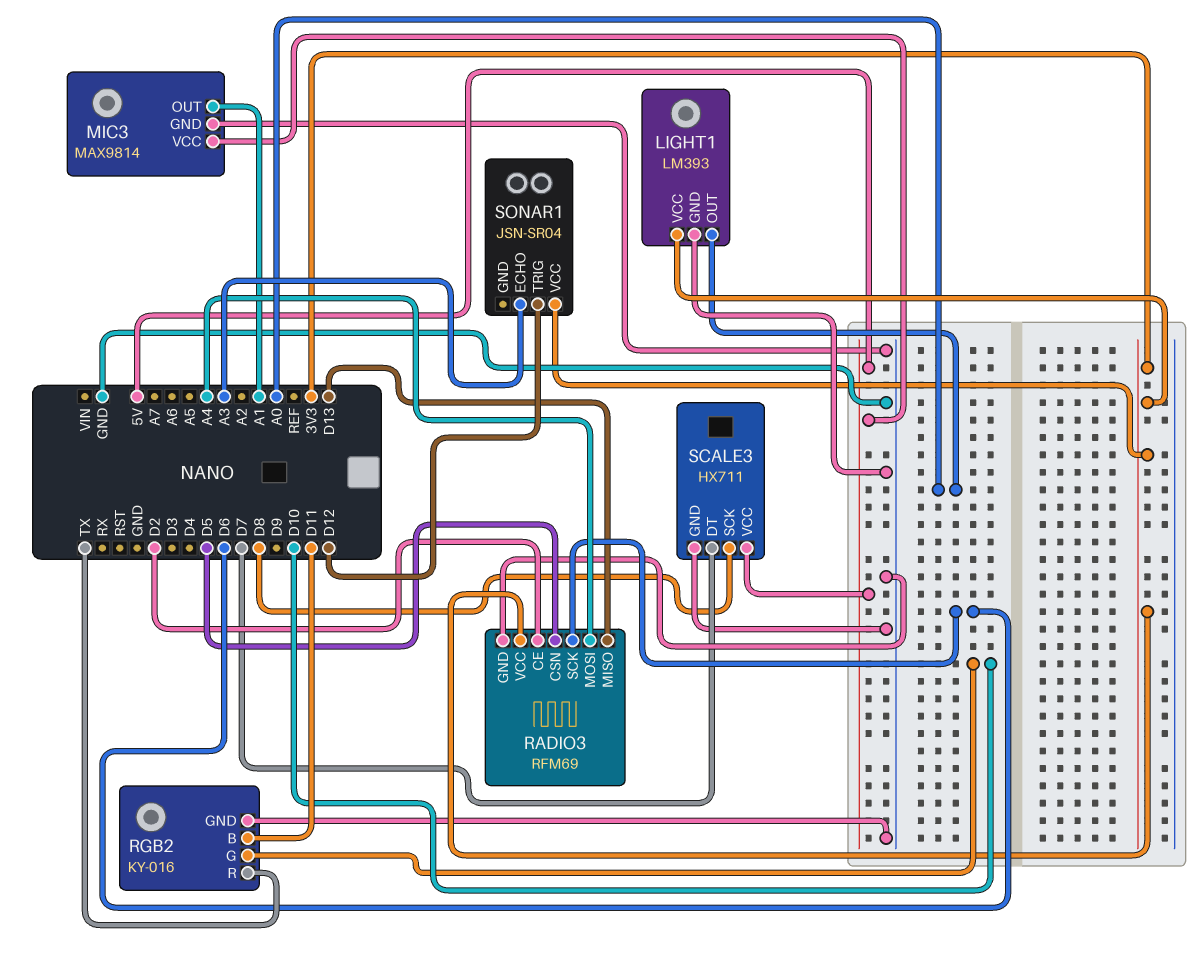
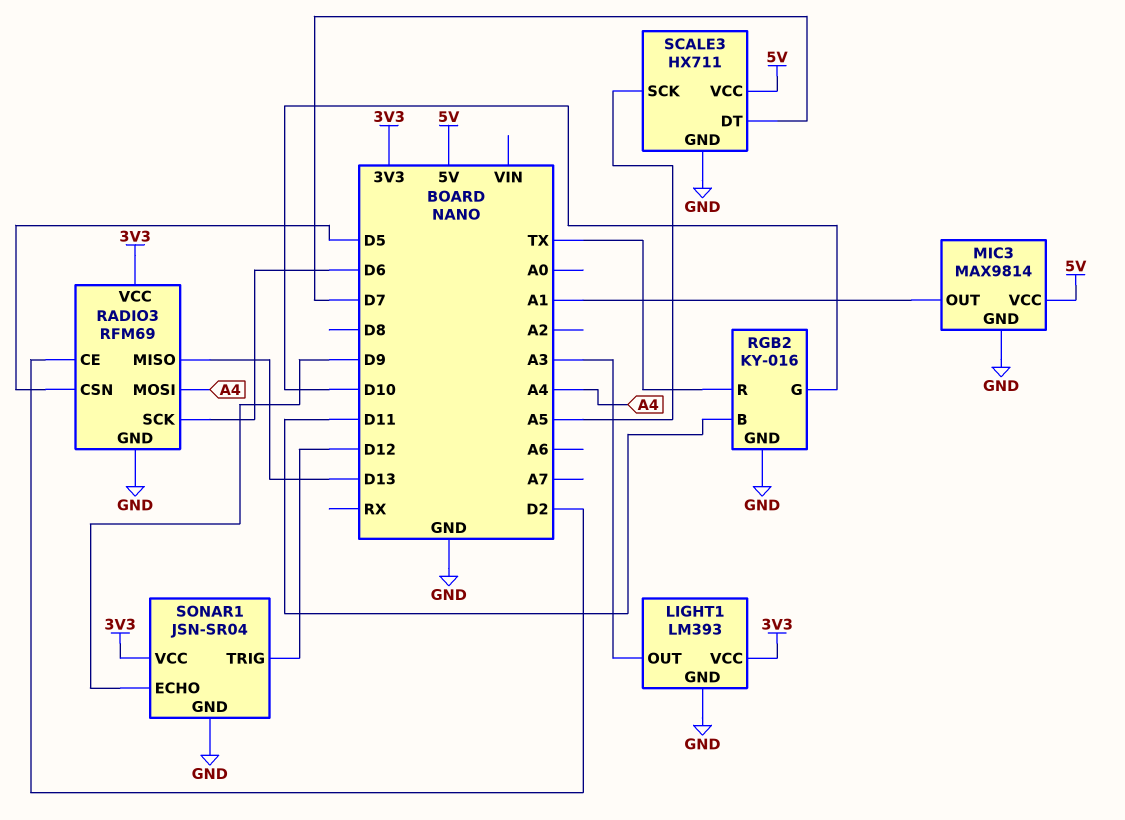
LIGHT1 pin OUT: A0 -> A3
SCALE3 pin SCK: D8 -> A5
SONAR1 pin ECHO: A3 -> D9
SONAR1 pin GND: none -> GND

